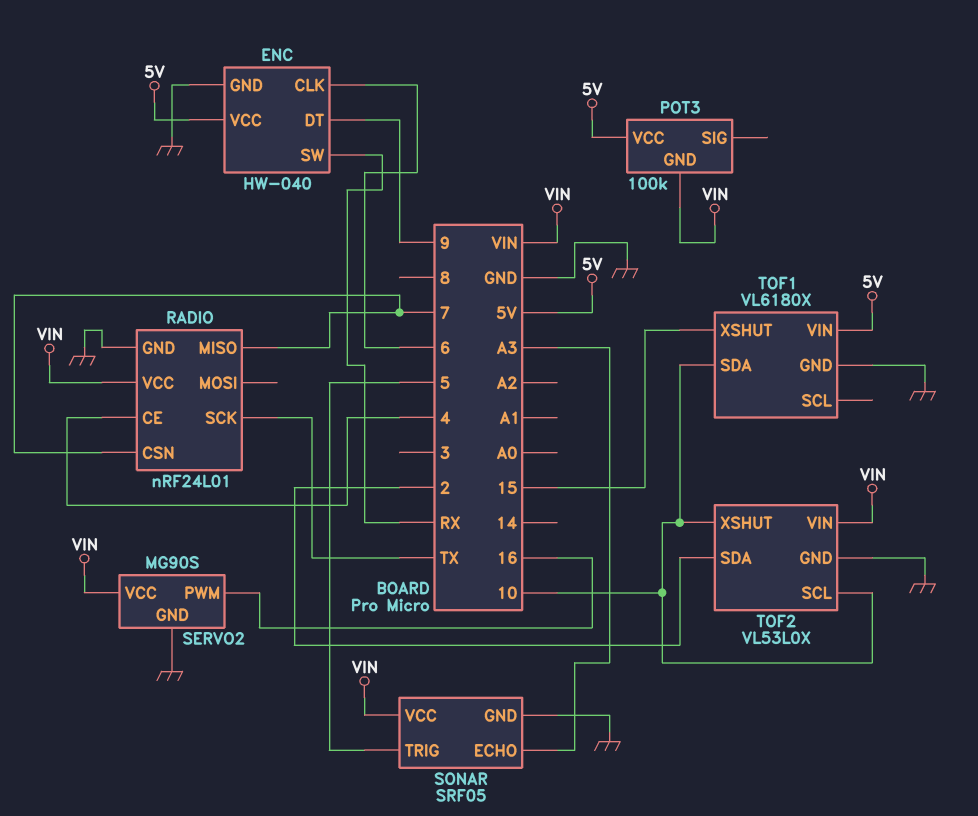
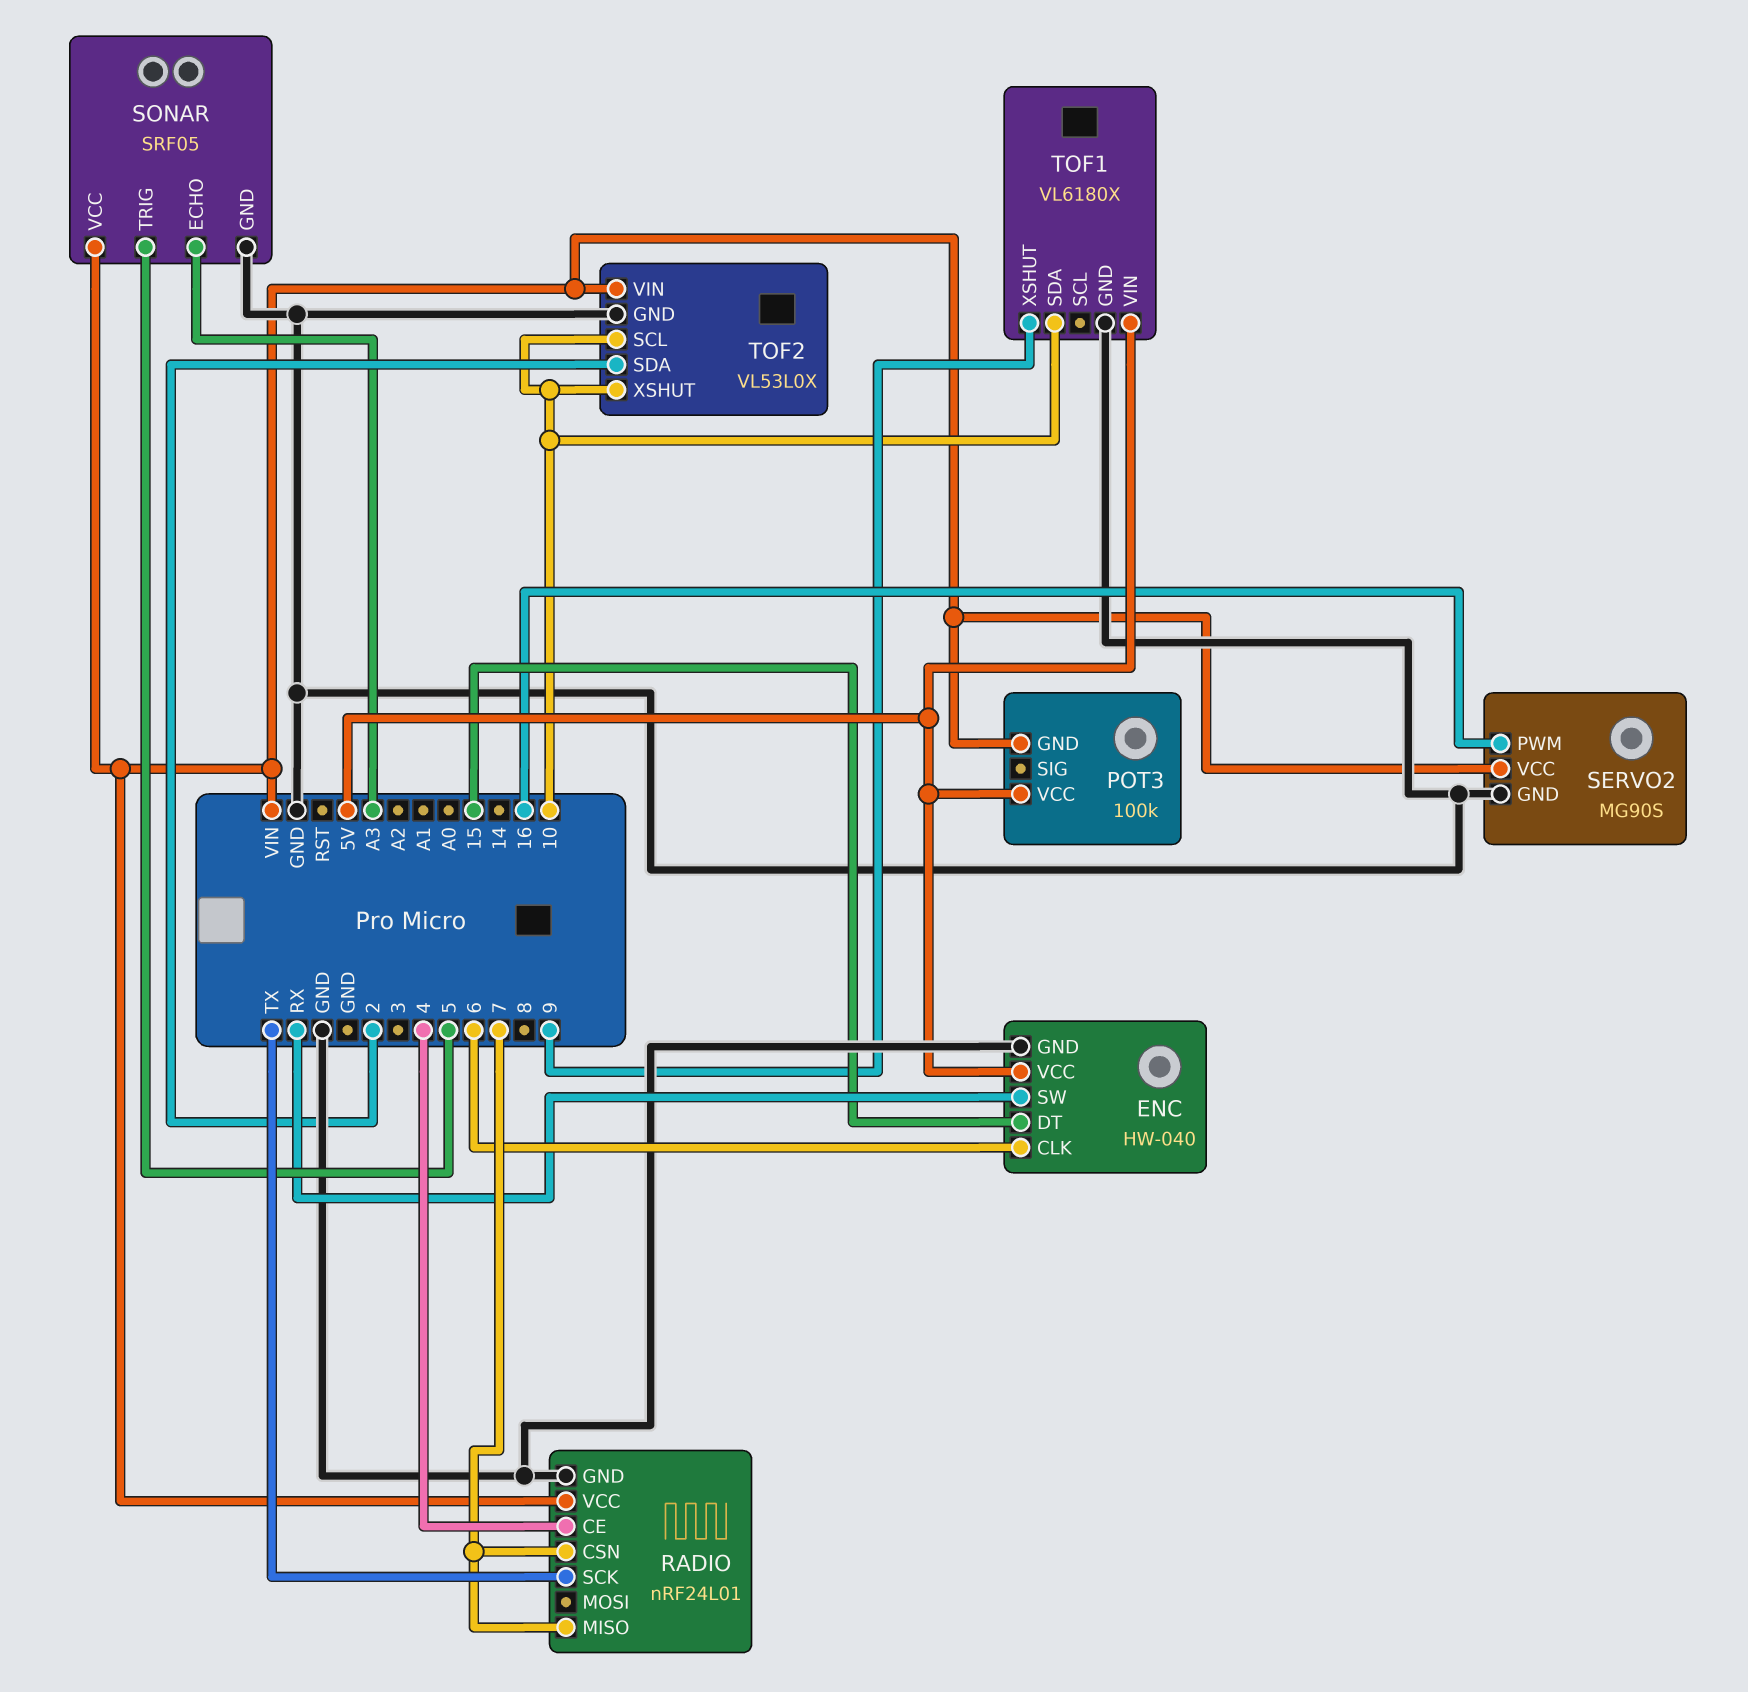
ENC pin DT: 9 -> 15
TOF1 pin XSHUT: 15 -> 9

